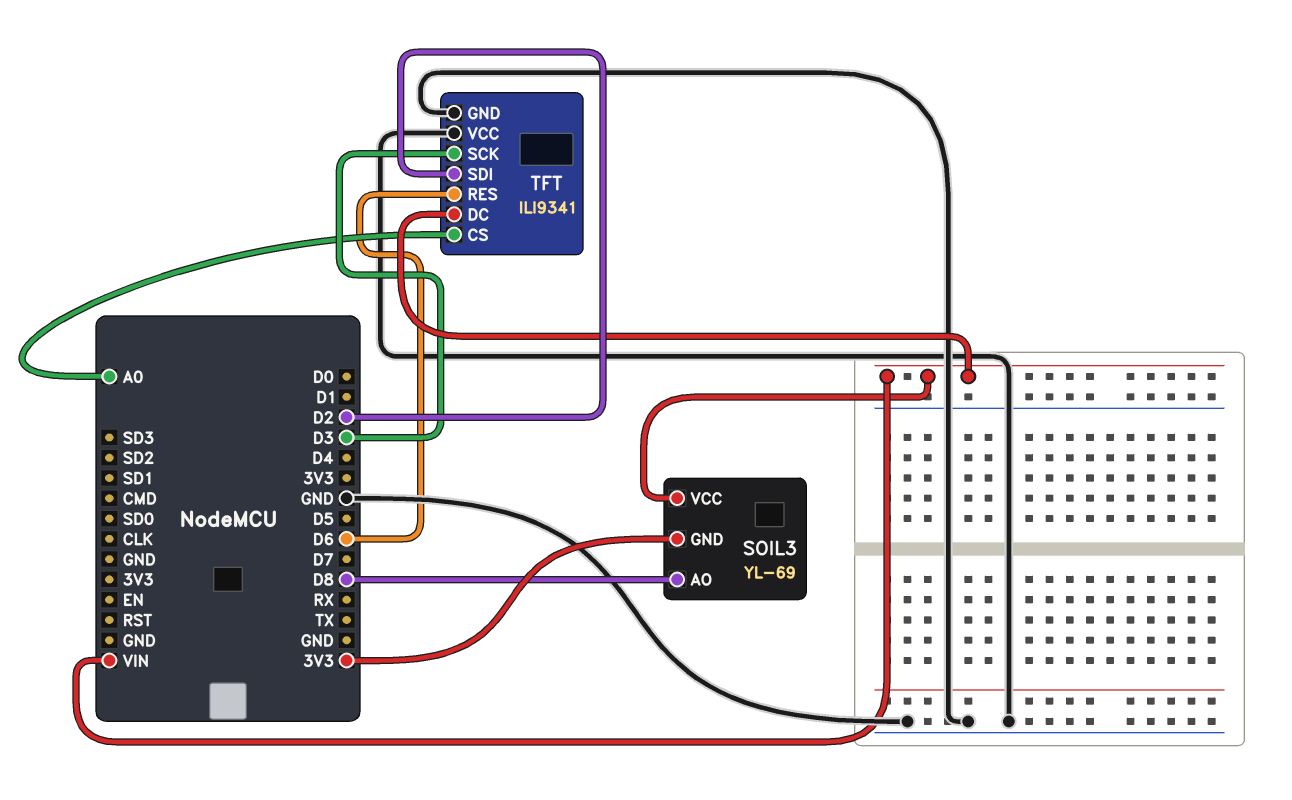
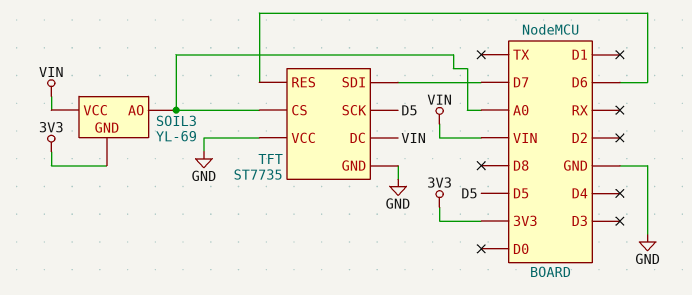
SOIL3 pin AO: D8 -> A0
TFT: ILI9341 -> ST7735
TFT pin SCK: D3 -> D5
TFT pin SDI: D2 -> D7

